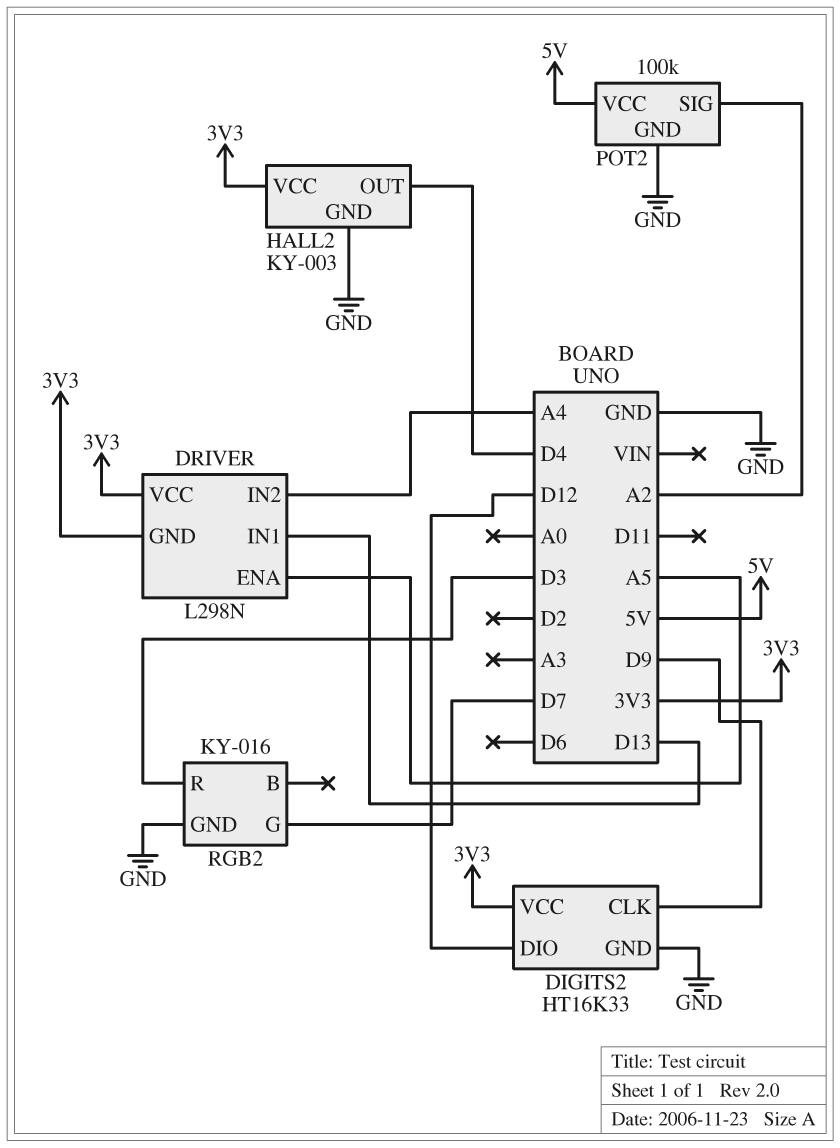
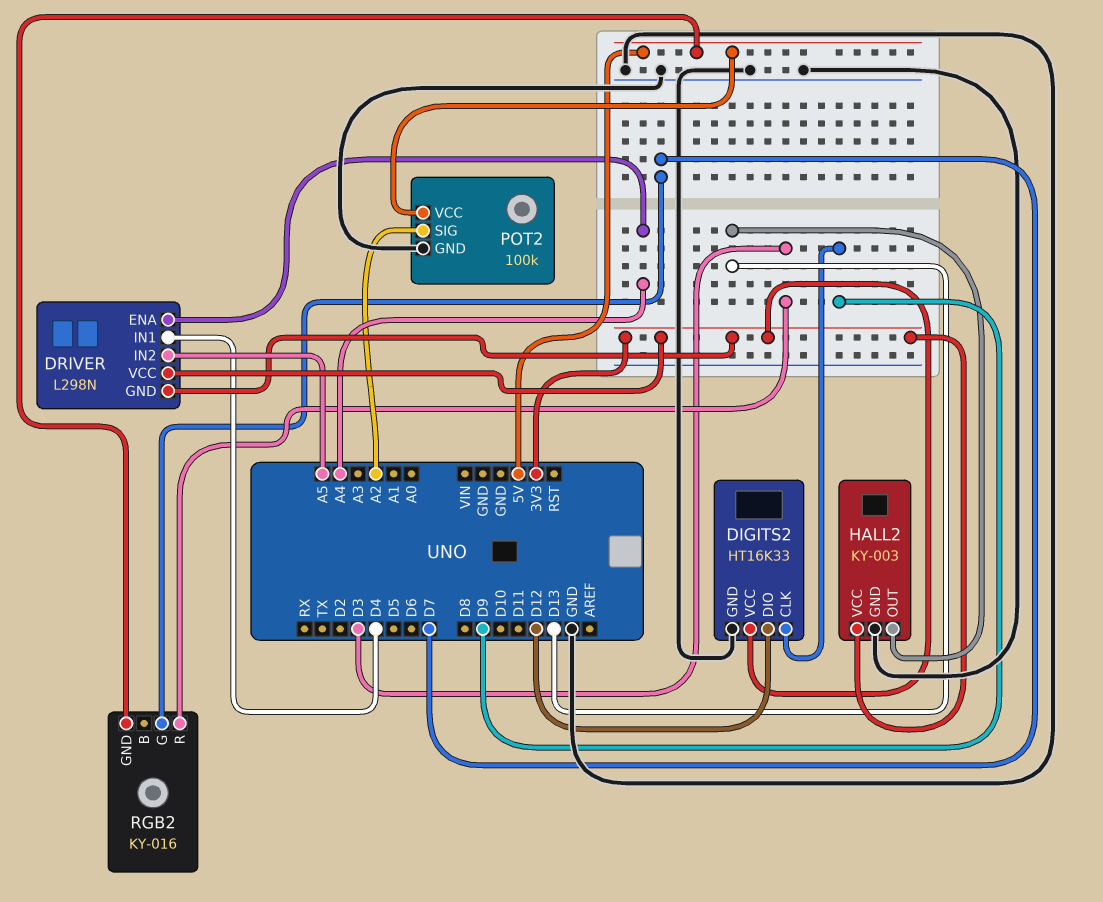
DRIVER pin ENA: A5 -> A4
DRIVER pin IN1: D13 -> D4
DRIVER pin IN2: A4 -> A5
HALL2 pin OUT: D4 -> D13
RGB2 pin GND: GND -> 5V

